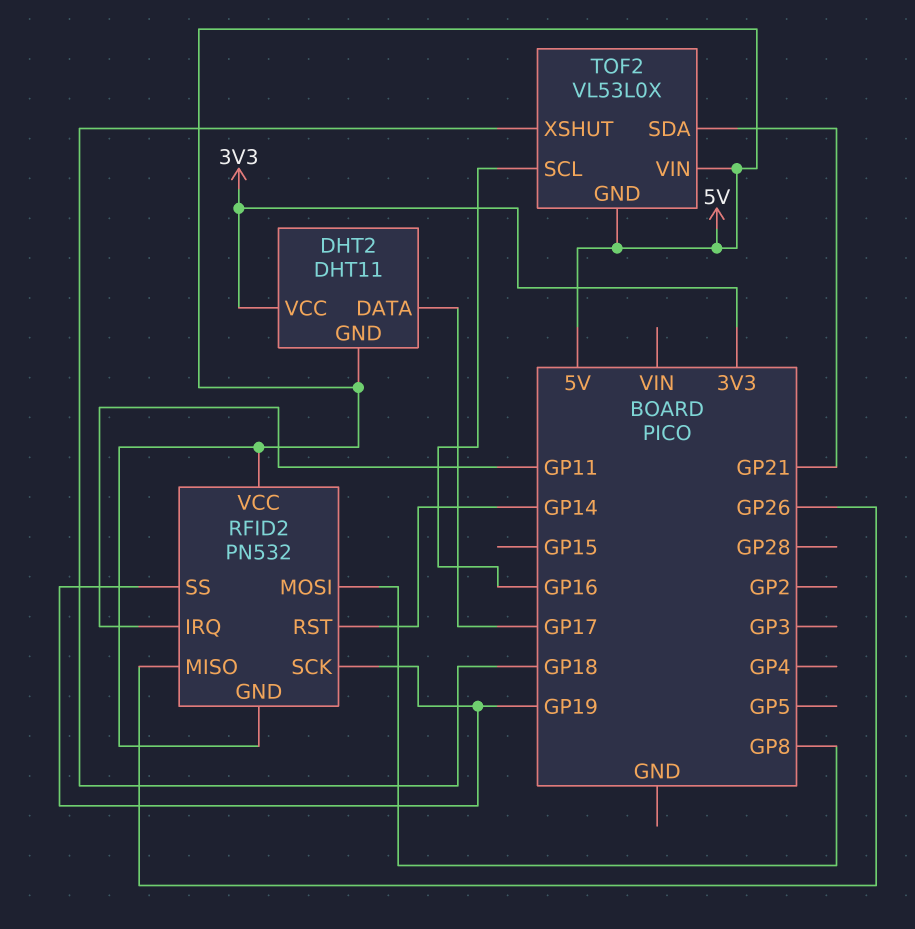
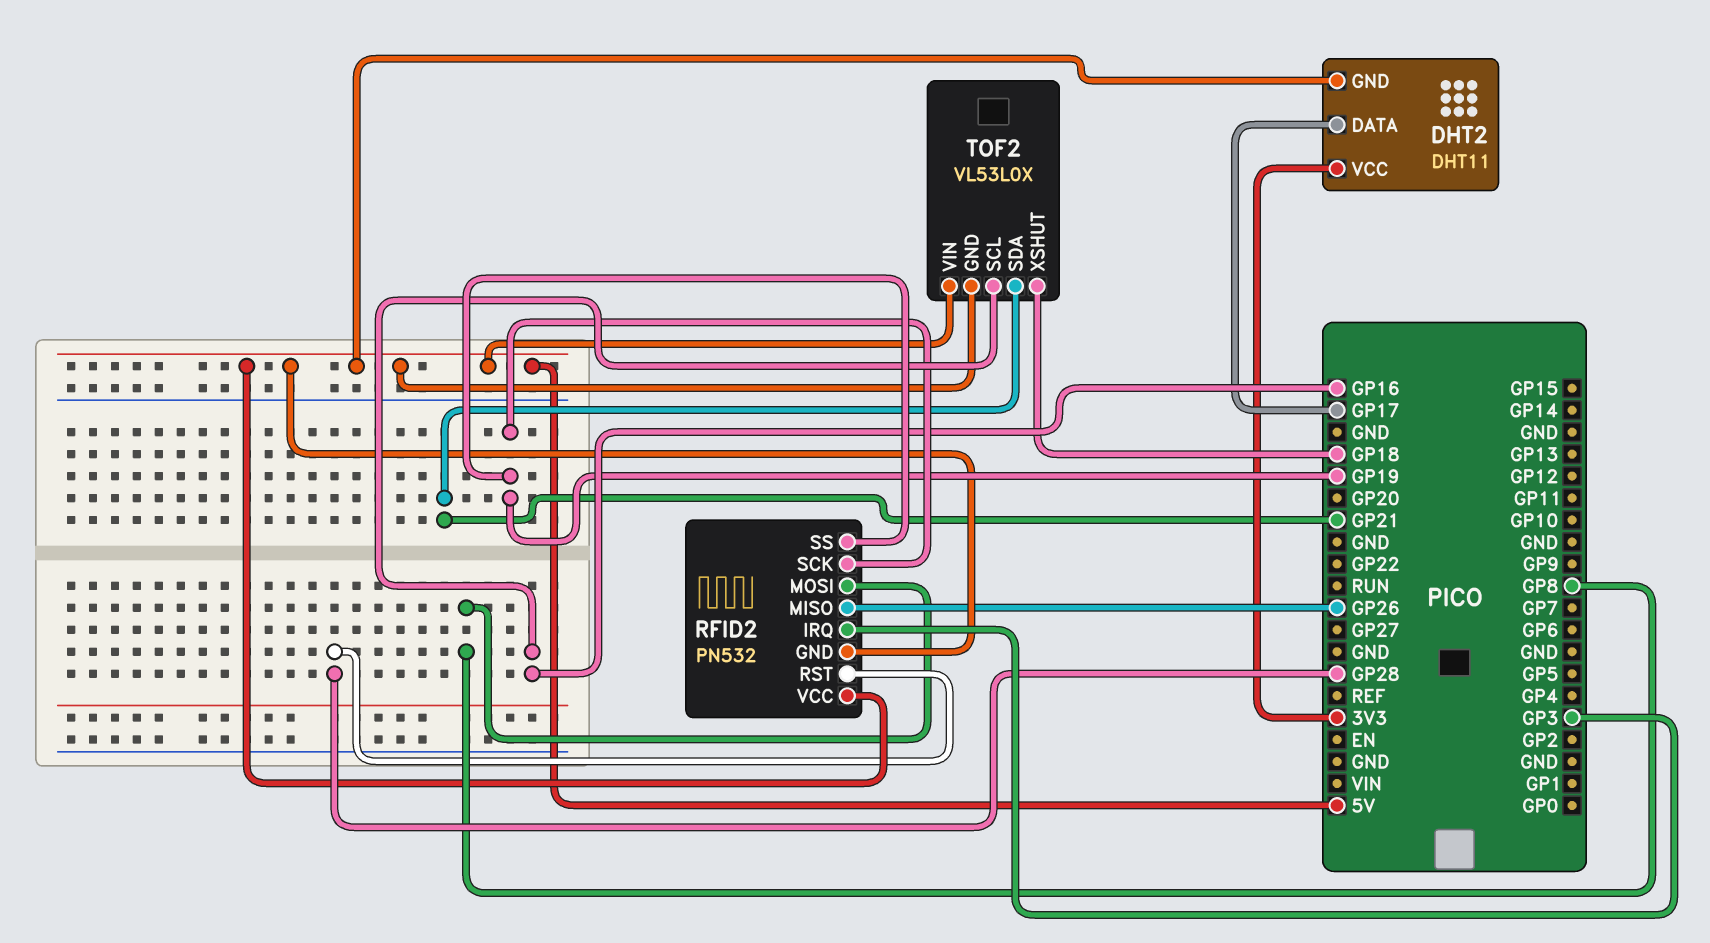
RFID2 pin IRQ: GP11 -> GP3
RFID2 pin RST: GP14 -> GP28

